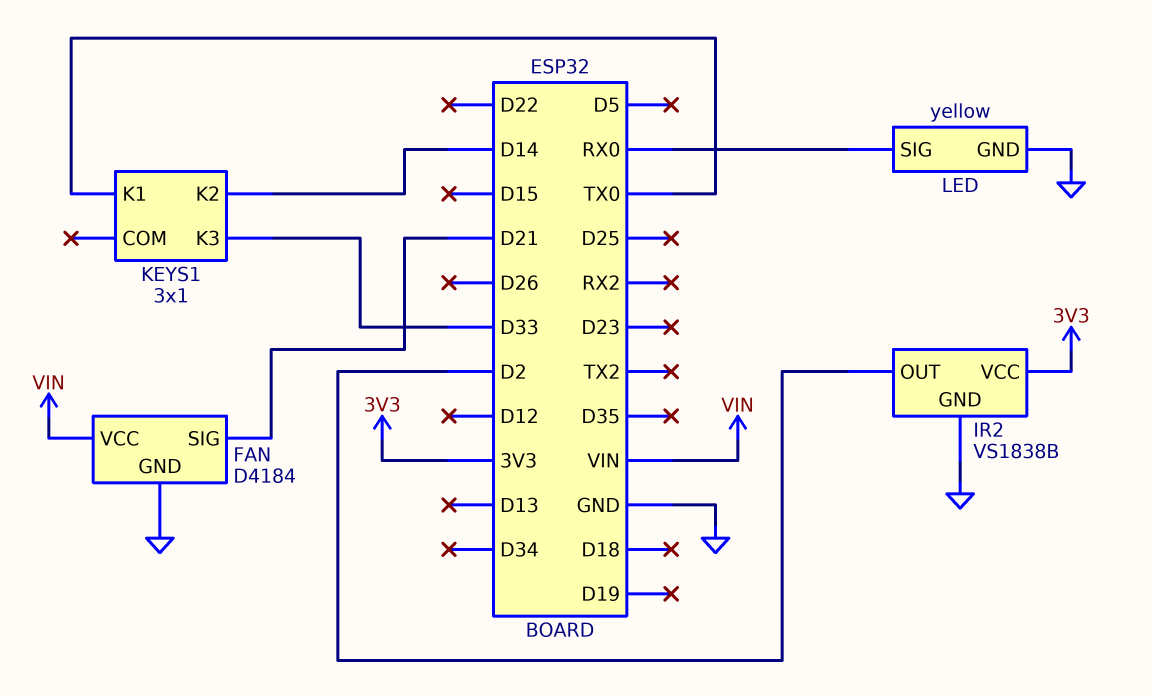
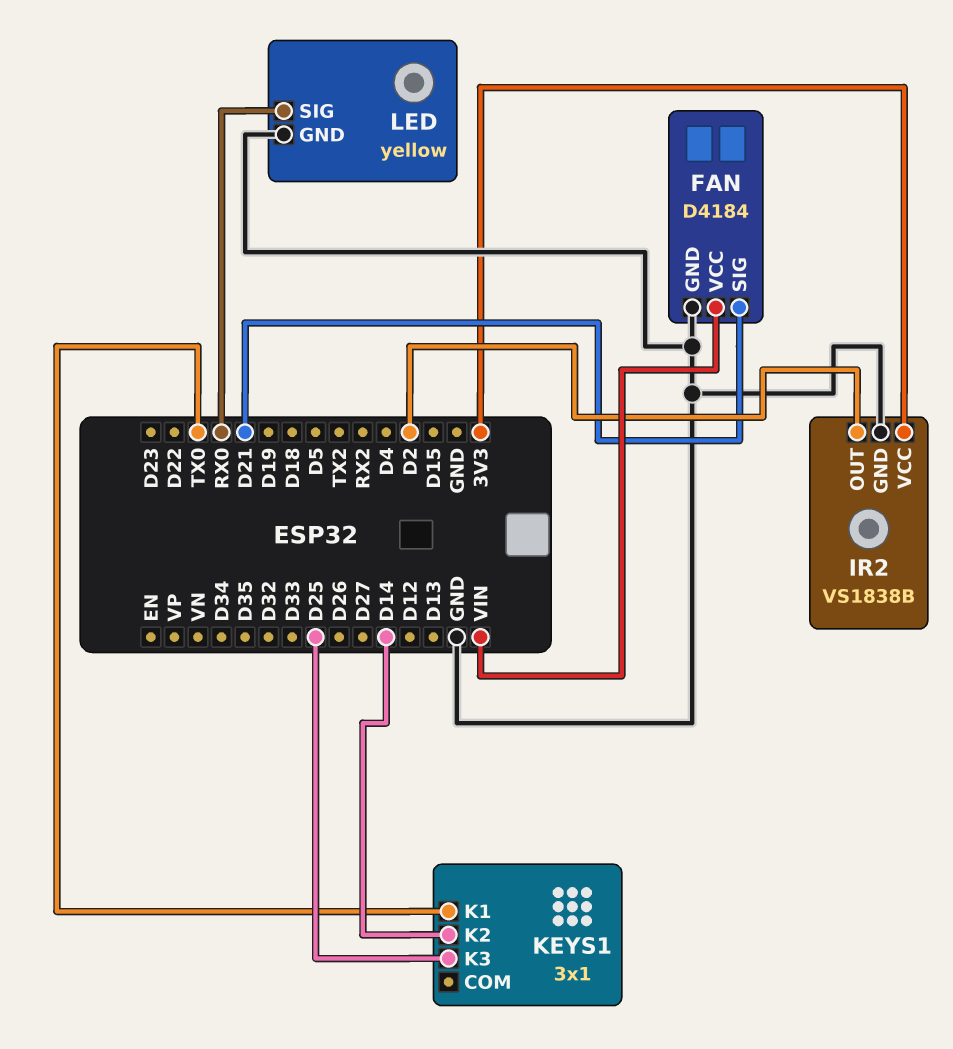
KEYS1 pin K3: D33 -> D25

